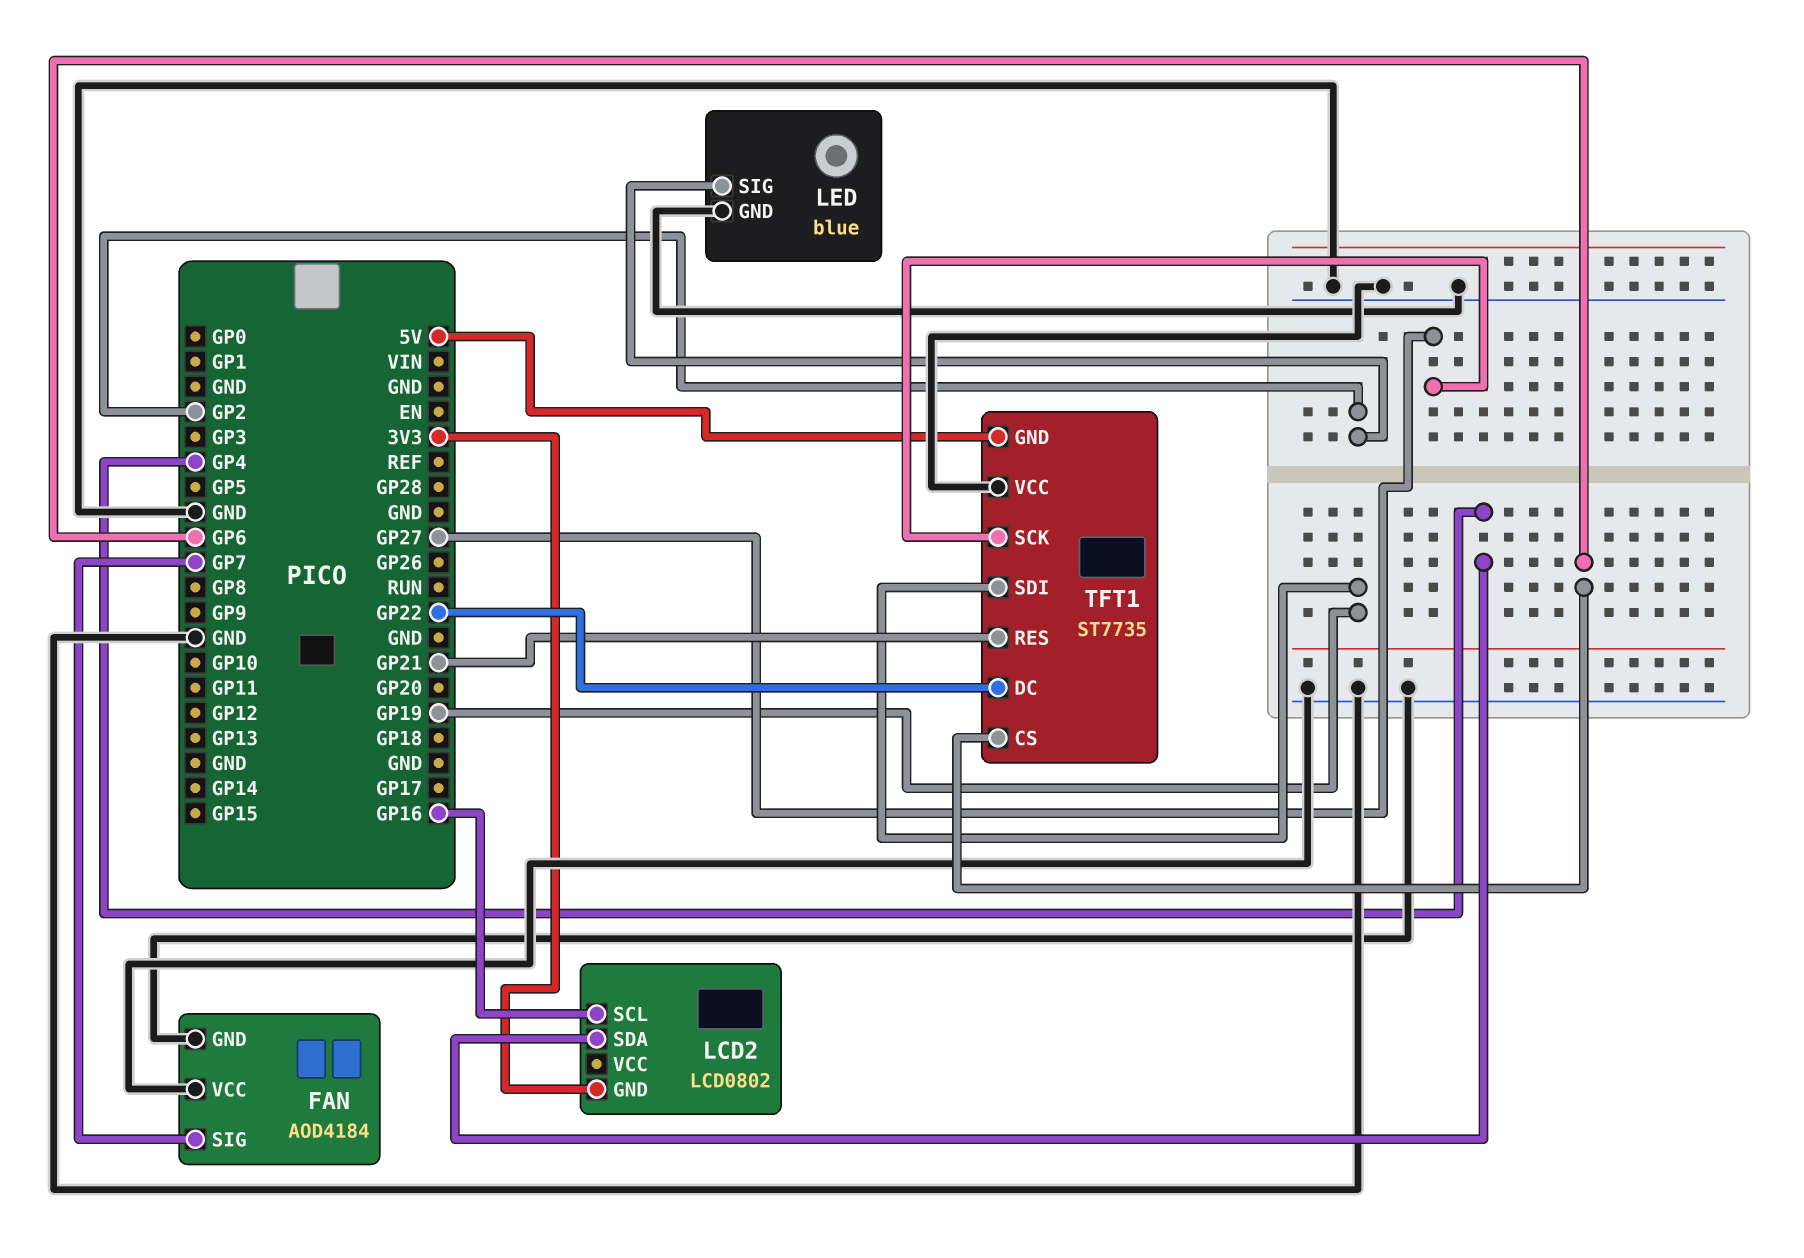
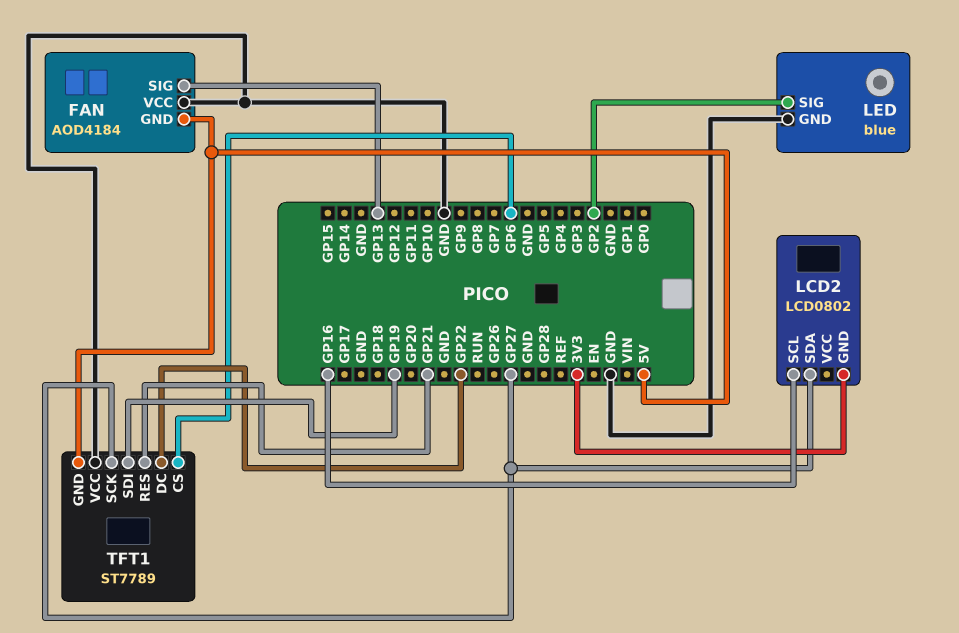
FAN pin GND: GND -> 5V
FAN pin SIG: GP7 -> GP13
LCD2 pin SDA: GP4 -> GP27
TFT1: ST7735 -> ST7789

